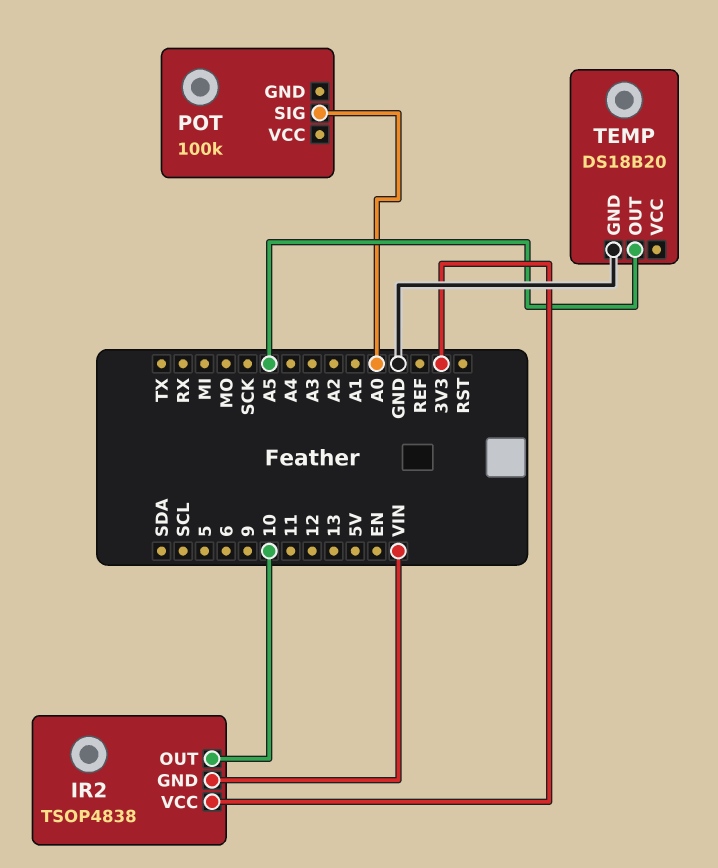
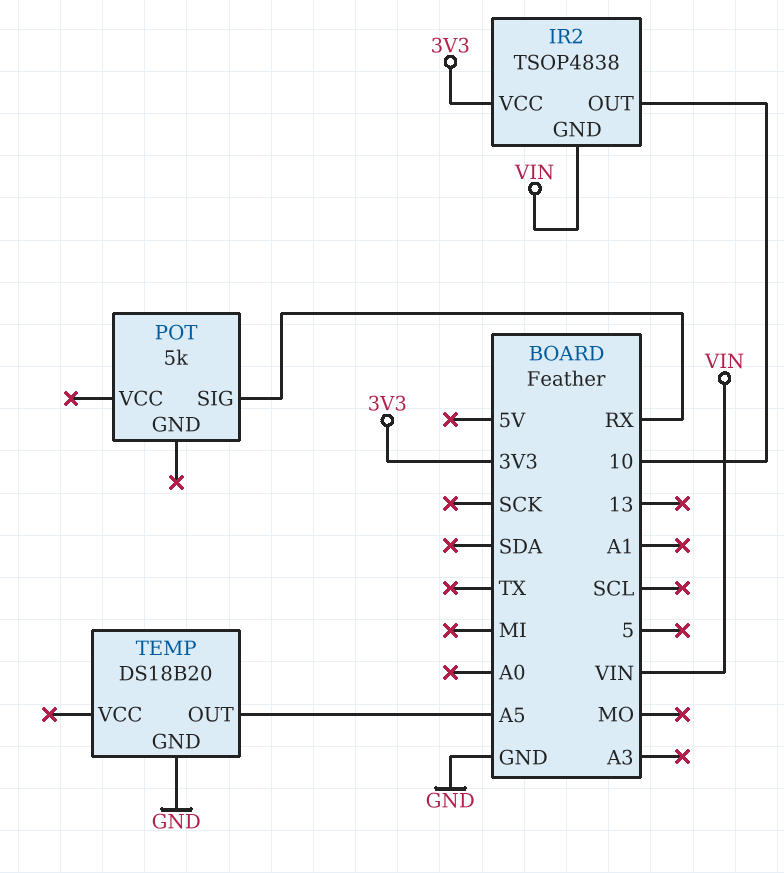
POT: 100k -> 5k
POT pin SIG: A0 -> RX

